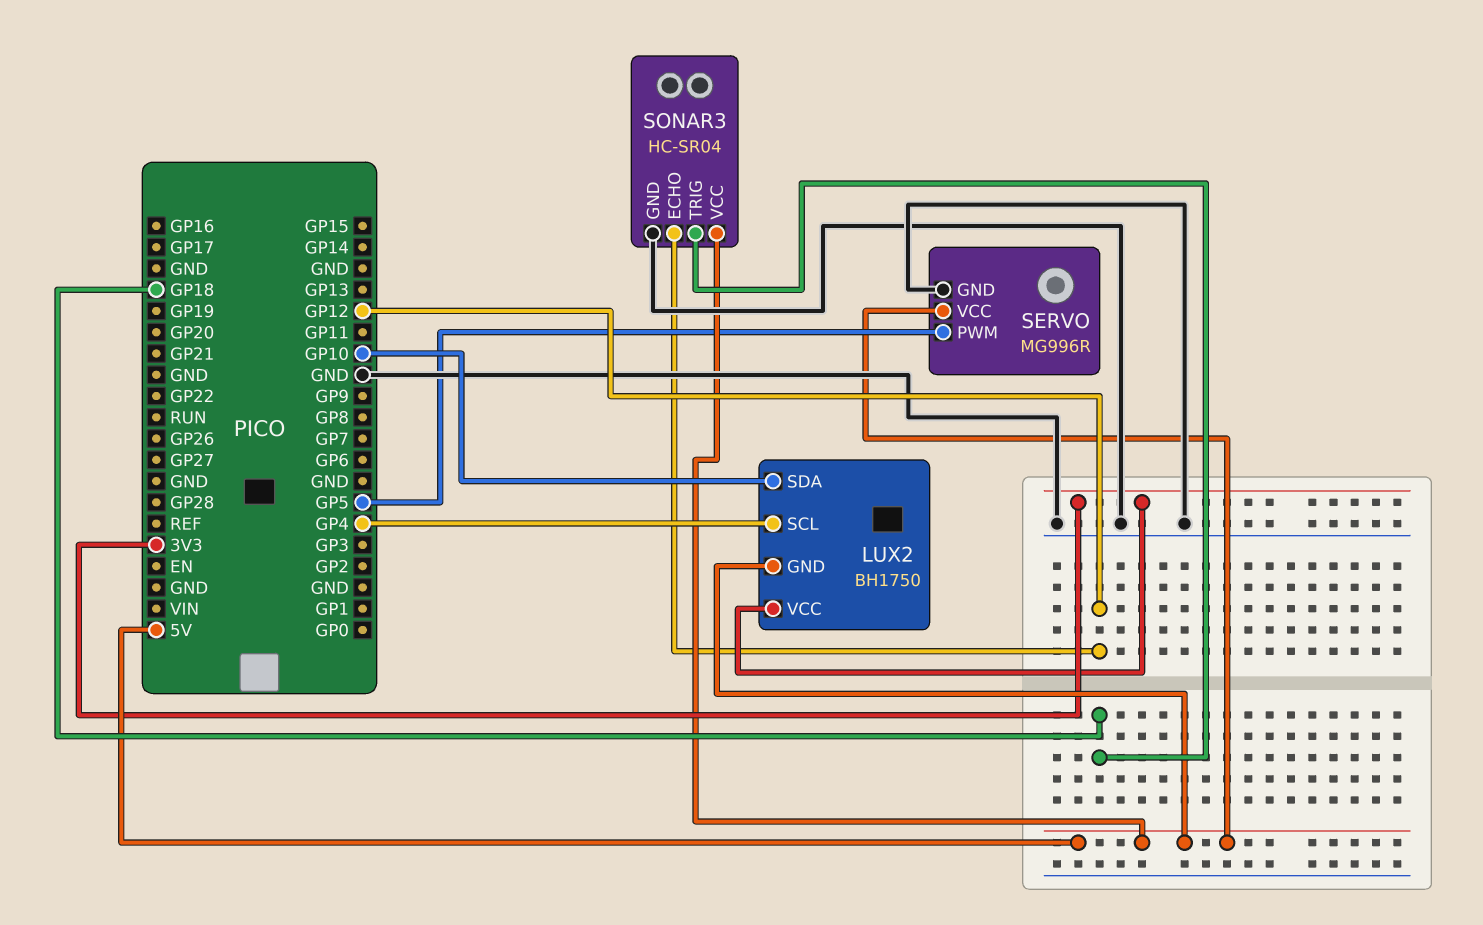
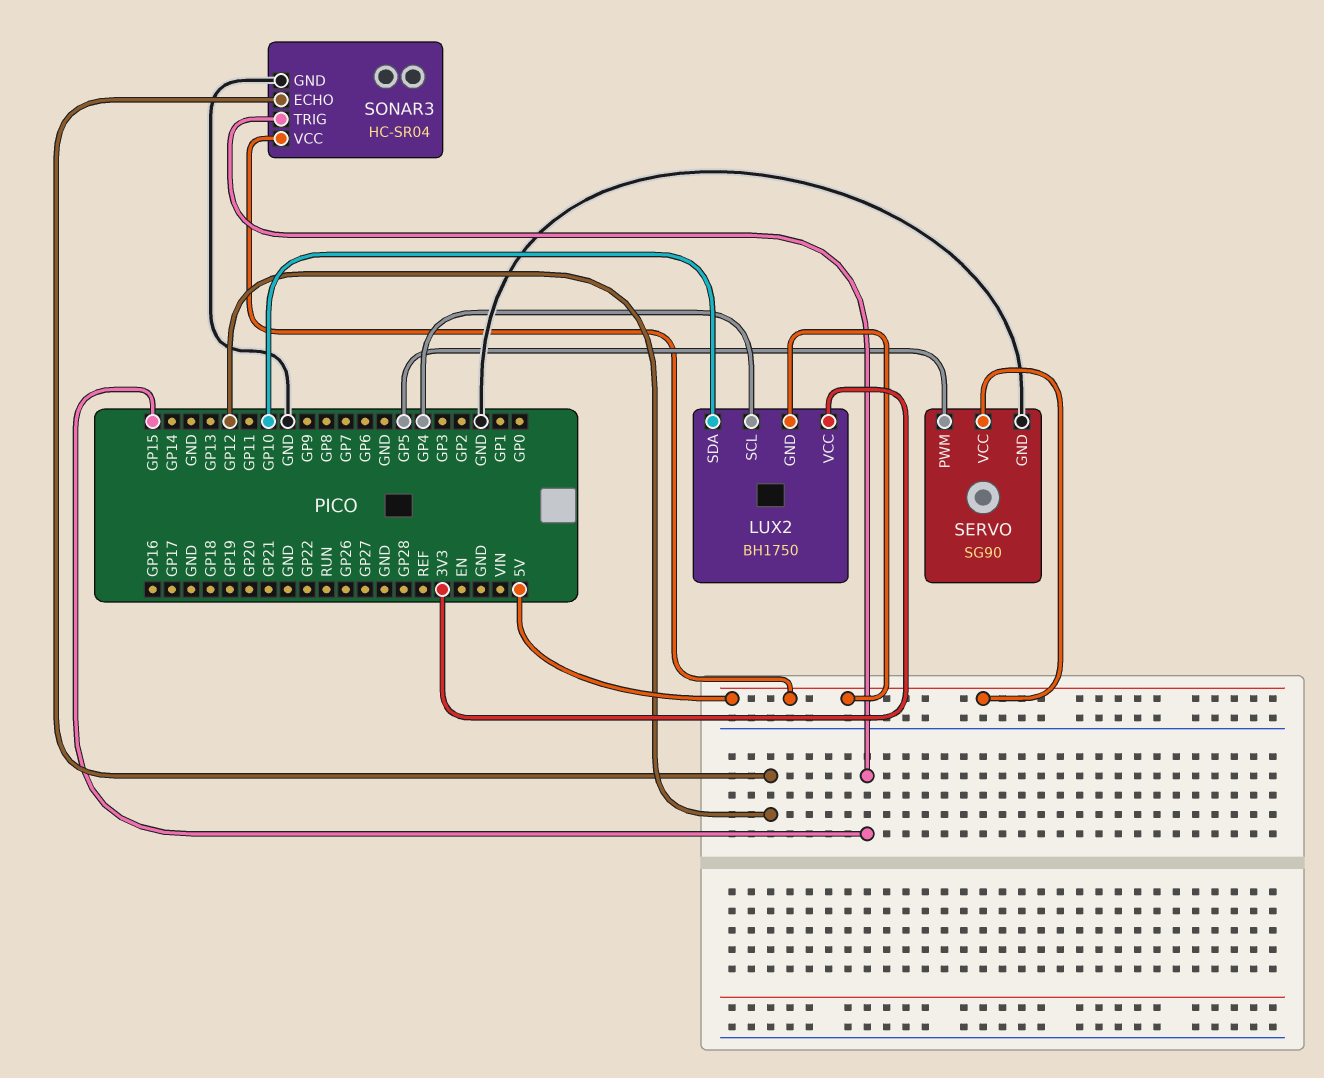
SERVO: MG996R -> SG90
SONAR3 pin TRIG: GP18 -> GP15

